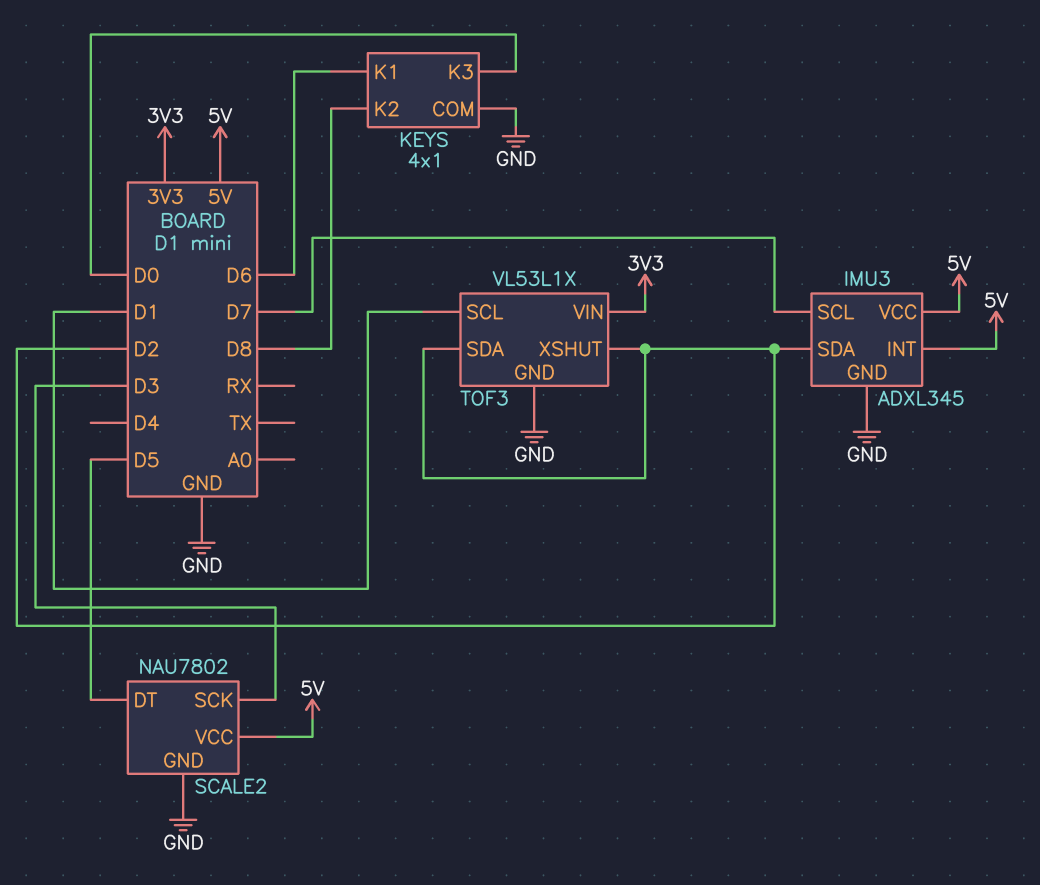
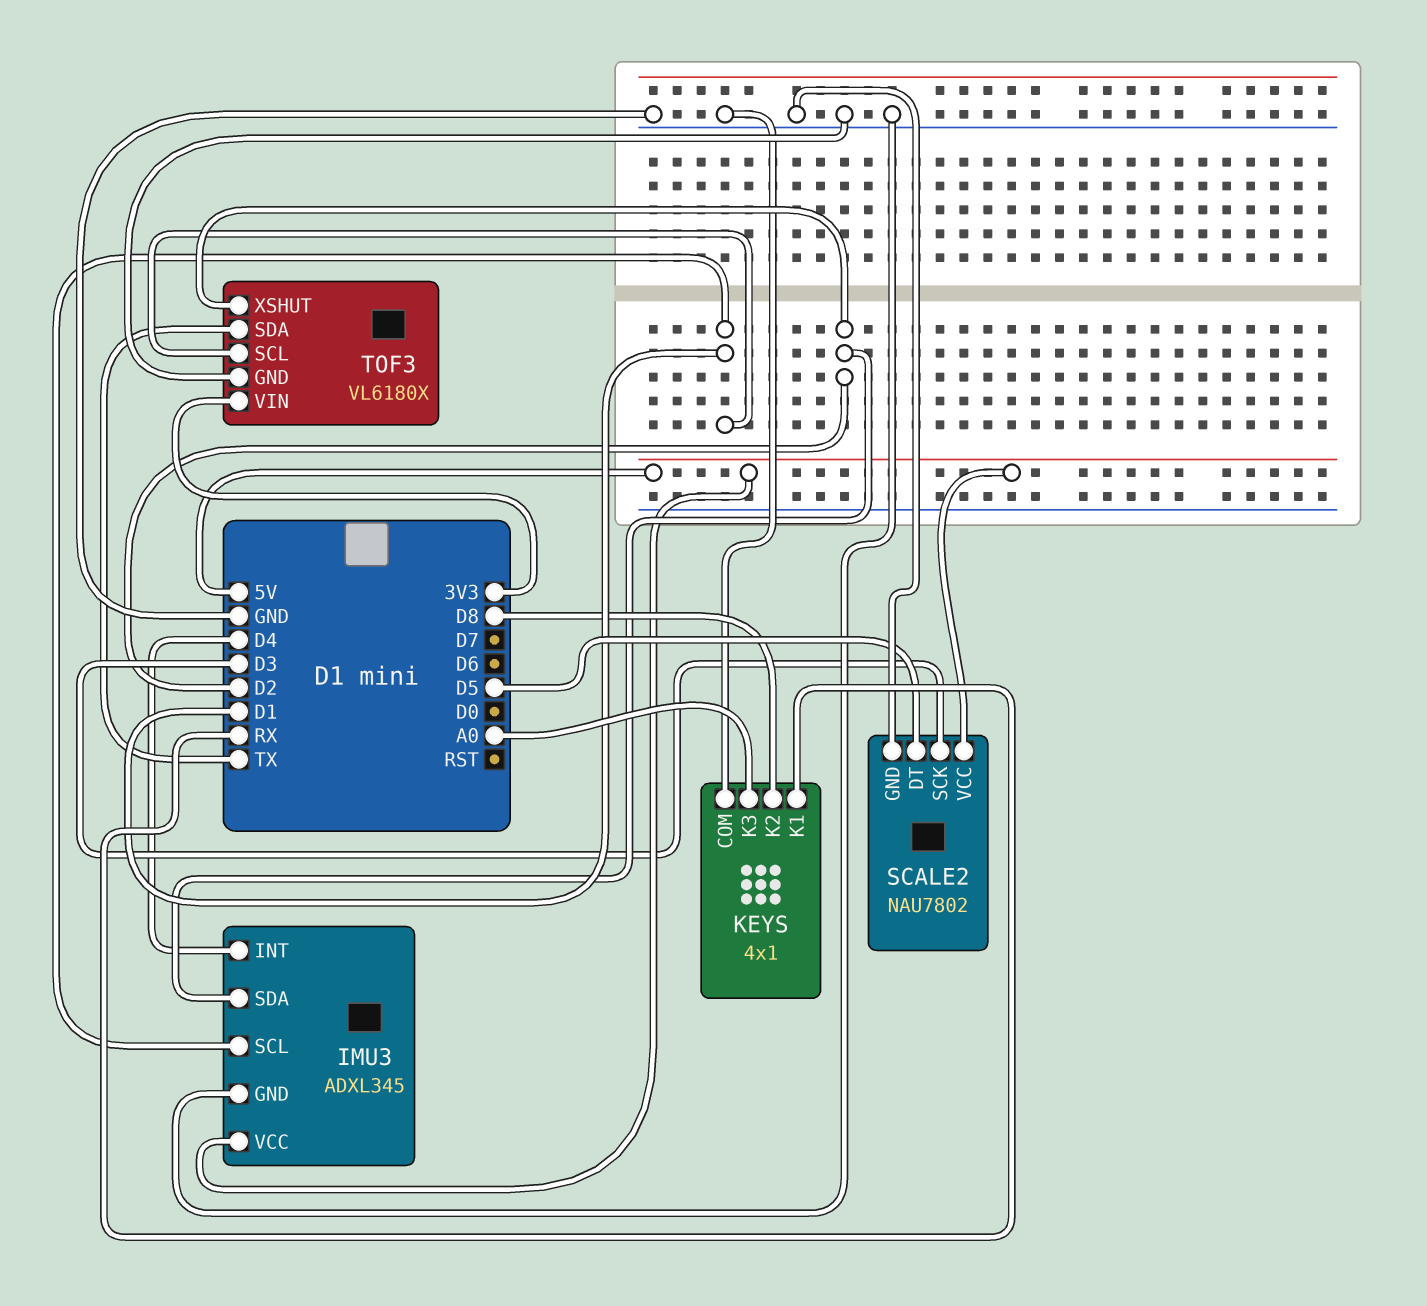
IMU3 pin INT: 5V -> D4
IMU3 pin SCL: D7 -> D1
KEYS pin K1: D6 -> RX
KEYS pin K3: D0 -> A0
TOF3: VL53L1X -> VL6180X
TOF3 pin SDA: D2 -> TX

